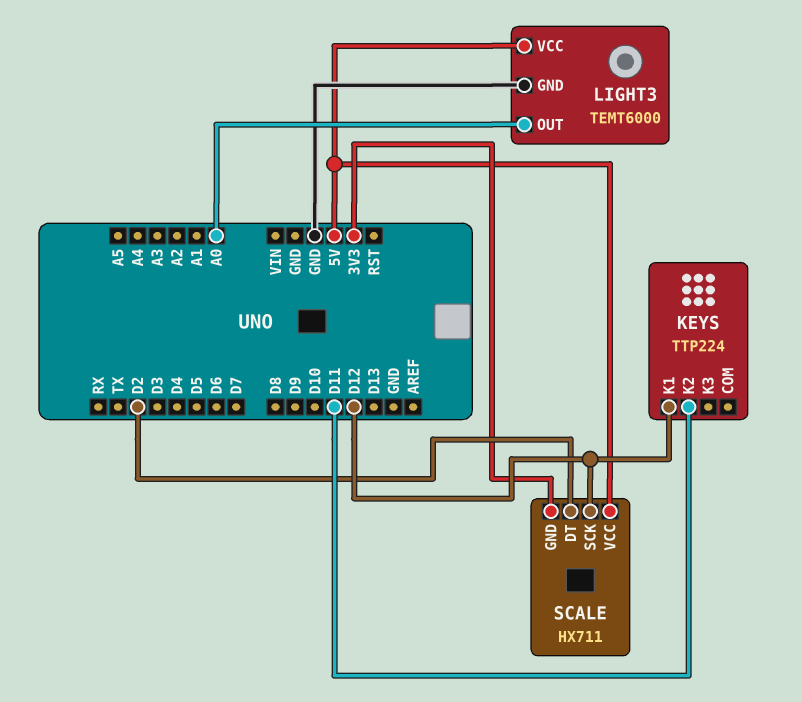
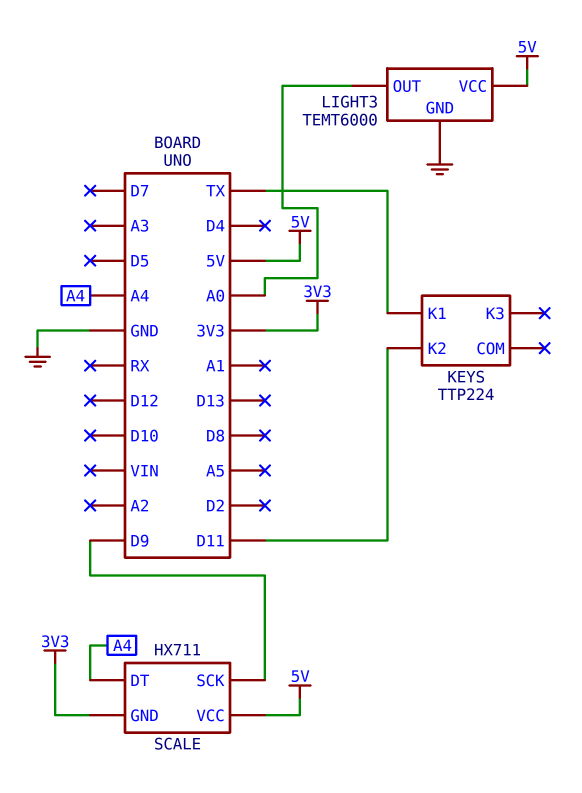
KEYS pin K1: D12 -> TX
SCALE pin DT: D2 -> A4
SCALE pin SCK: D12 -> D9

